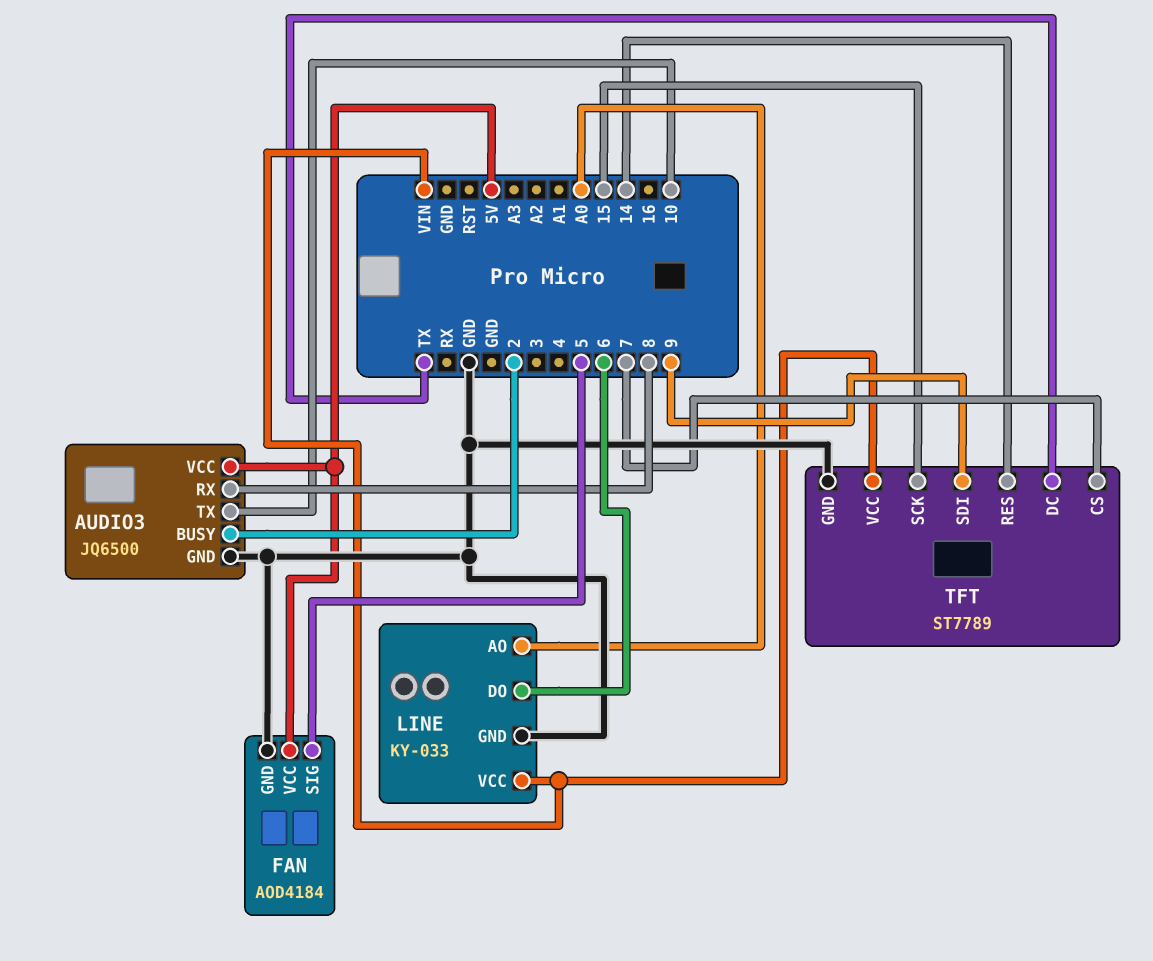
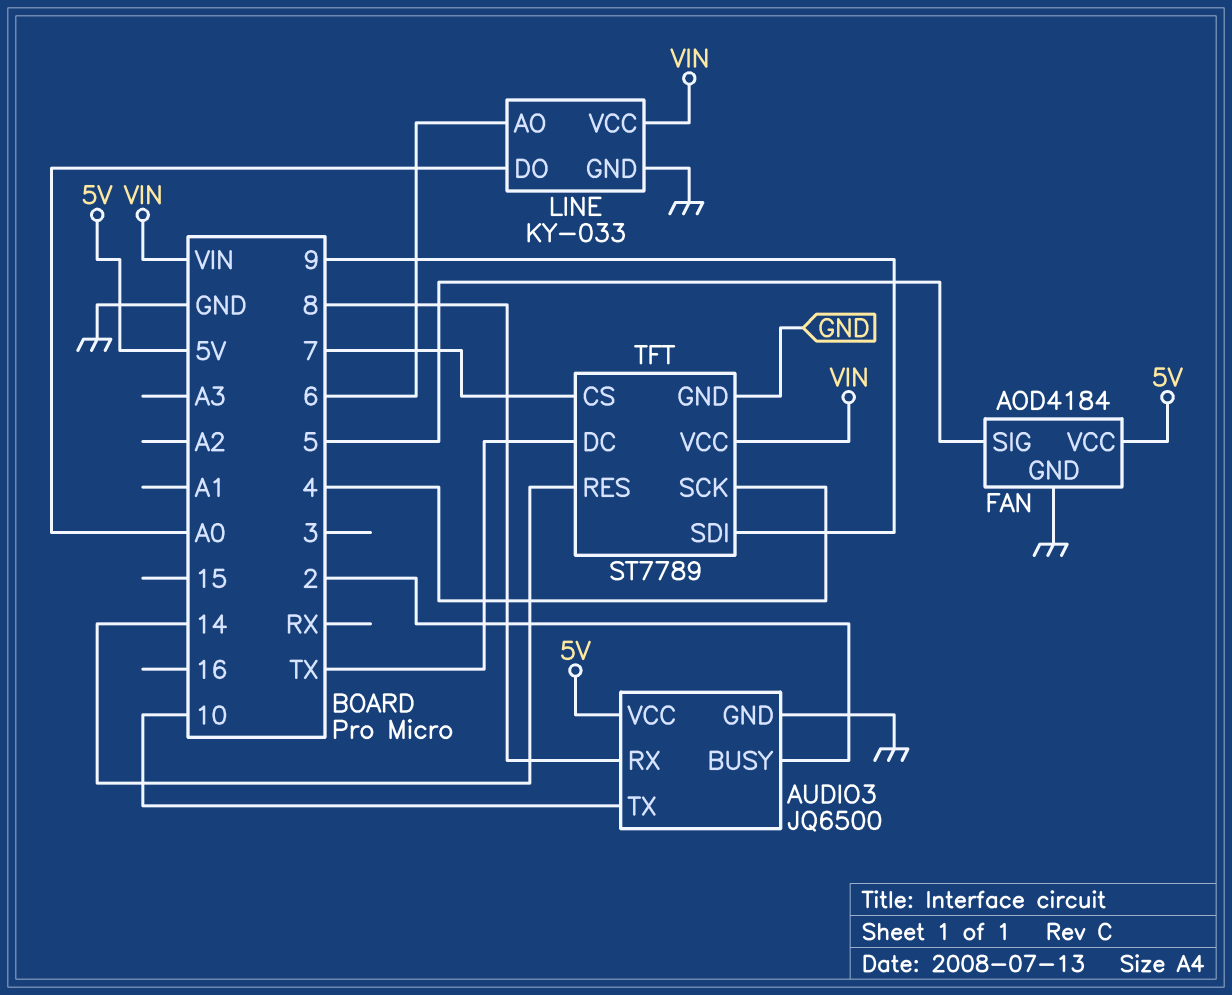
LINE pin AO: A0 -> 6
LINE pin DO: 6 -> A0
TFT pin SCK: 15 -> 4

